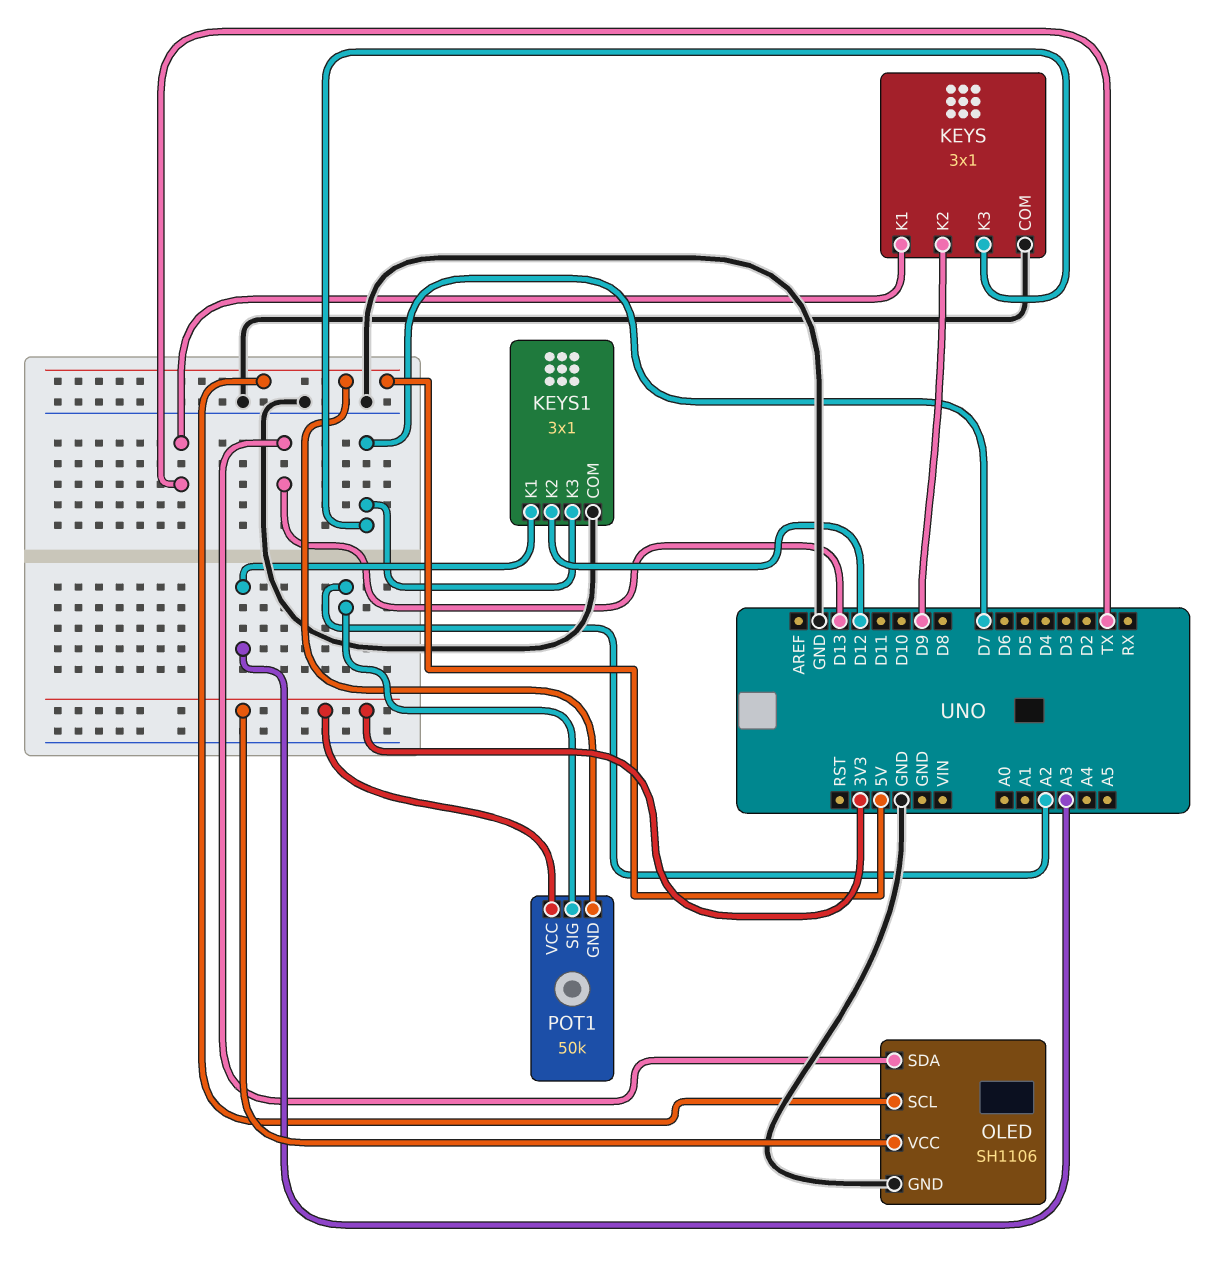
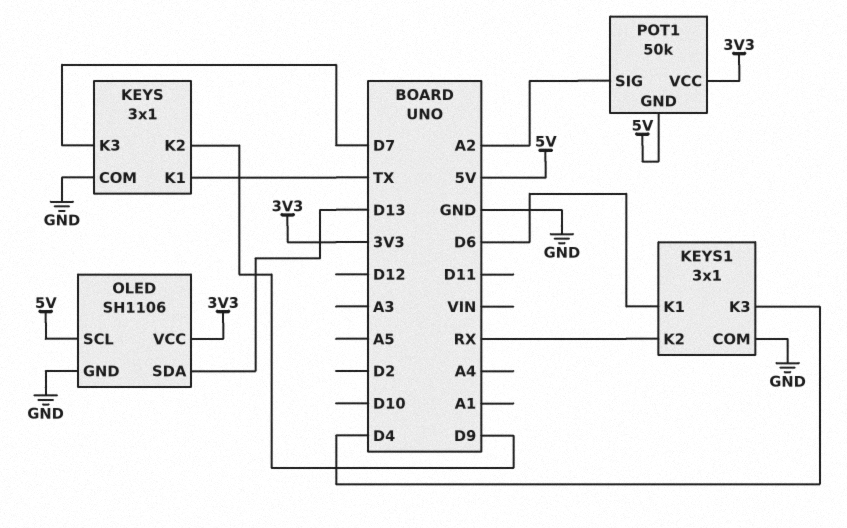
KEYS1 pin K1: A3 -> D6
KEYS1 pin K2: D12 -> RX
KEYS1 pin K3: D7 -> D4

